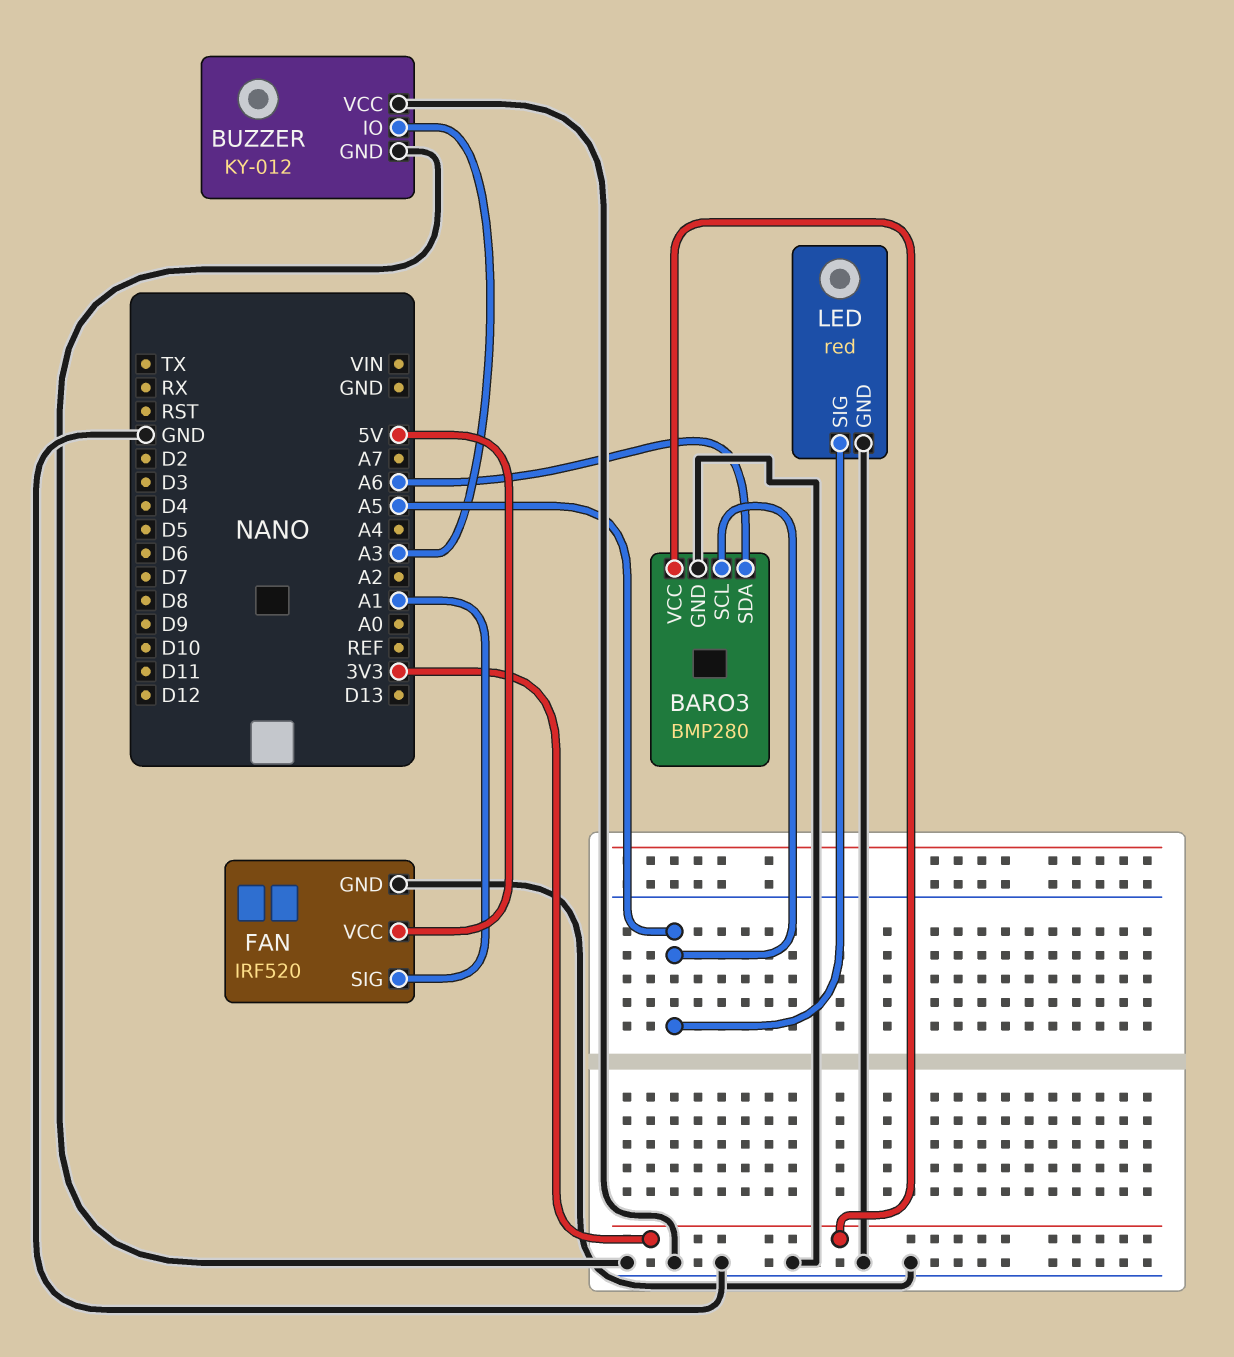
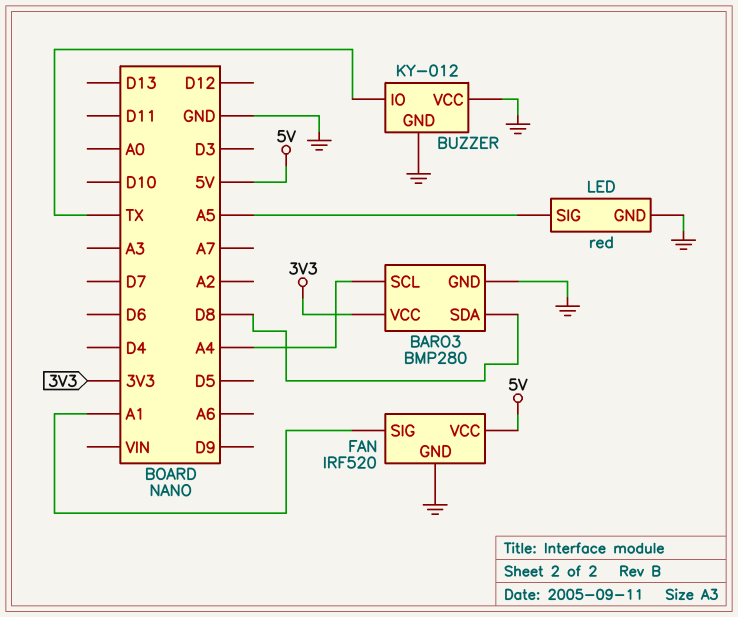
BARO3 pin SCL: A5 -> A4
BARO3 pin SDA: A6 -> D8
BUZZER pin IO: A3 -> TX

